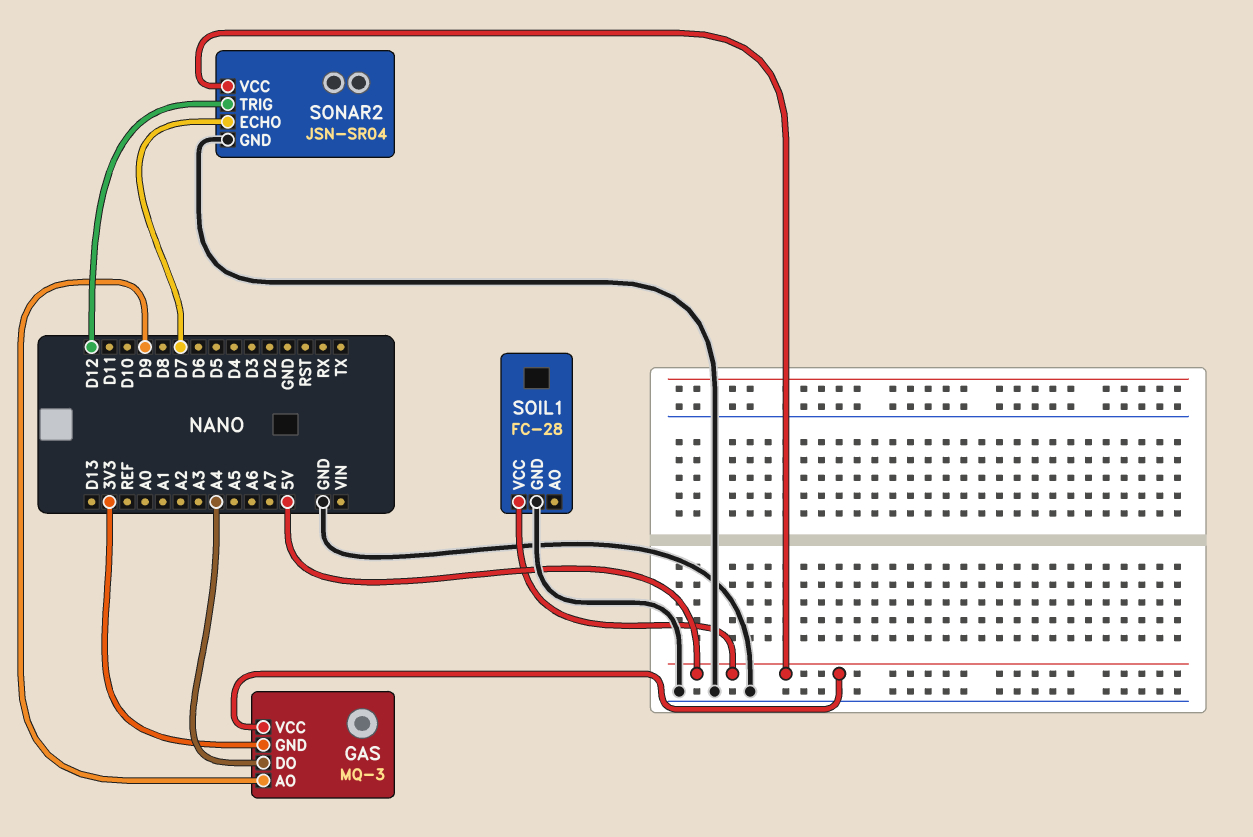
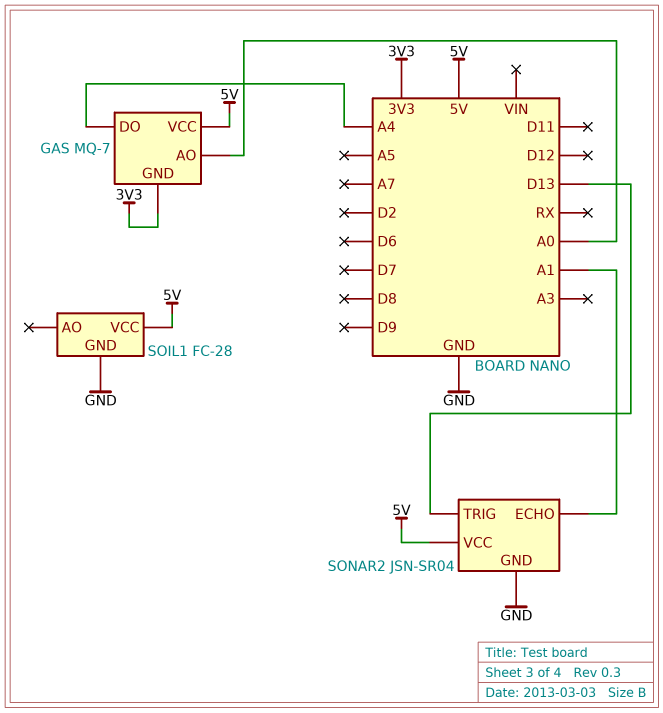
GAS: MQ-3 -> MQ-7
GAS pin AO: D9 -> A0
SONAR2 pin ECHO: D7 -> A1
SONAR2 pin TRIG: D12 -> D13

